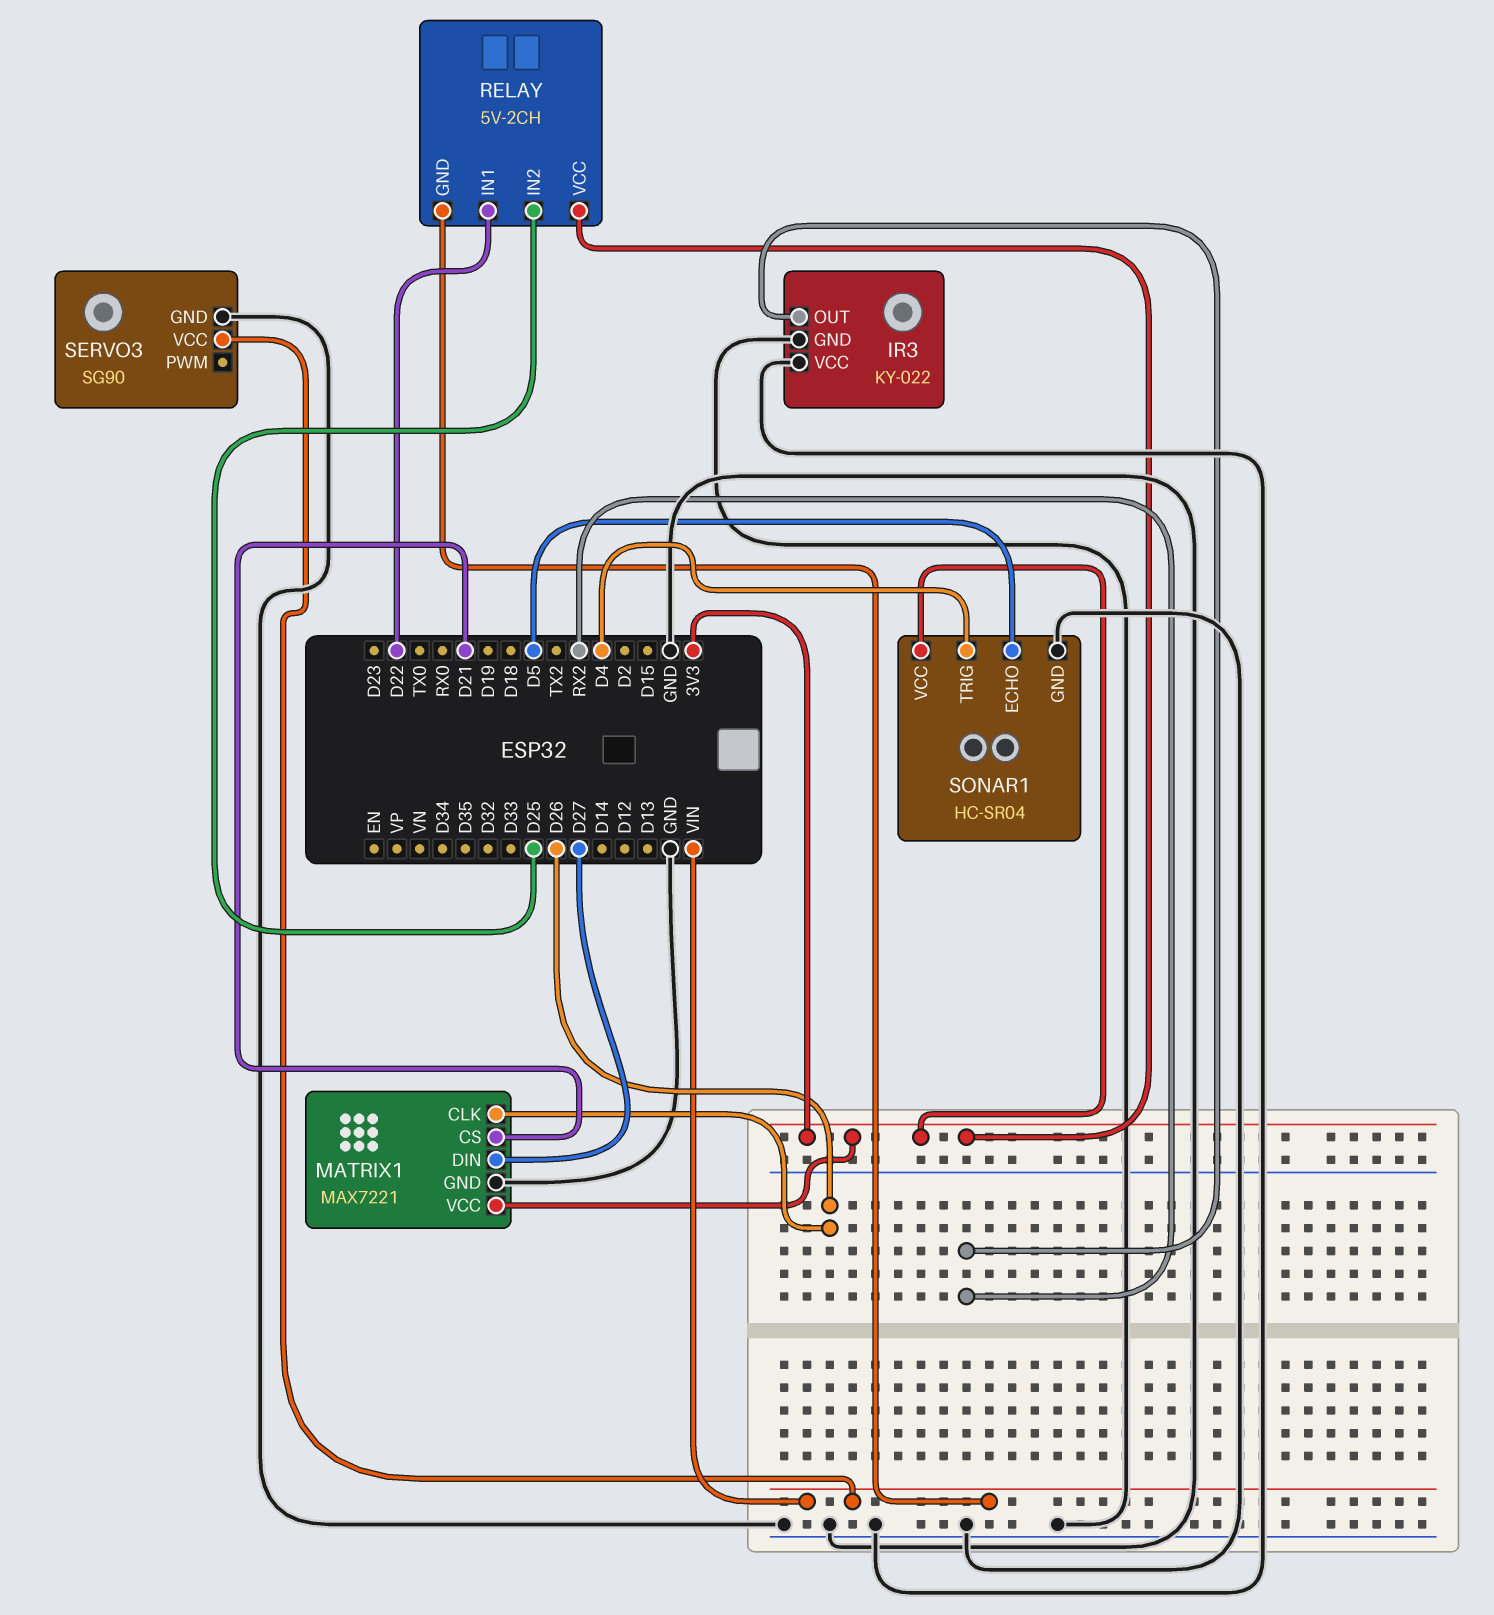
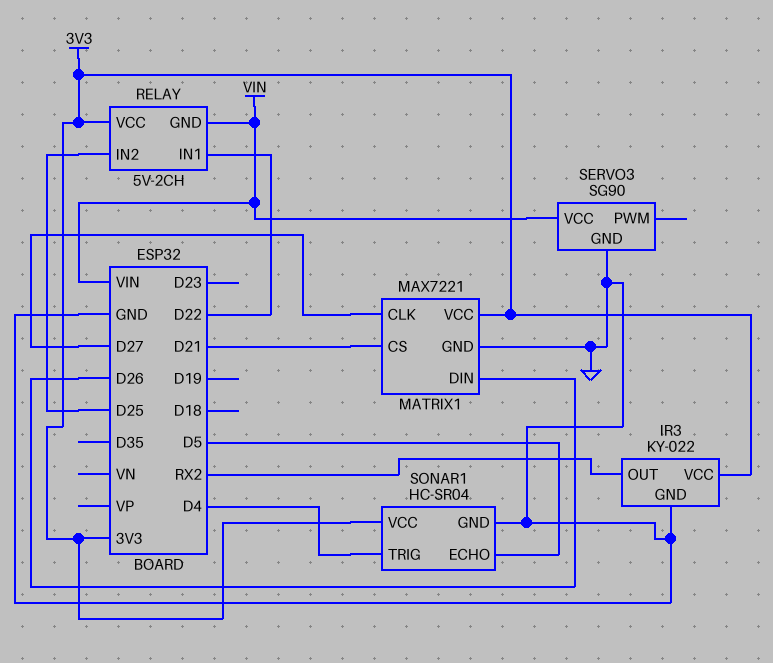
IR3 pin VCC: GND -> 3V3
MATRIX1 pin CLK: D26 -> D27
MATRIX1 pin DIN: D27 -> D26

